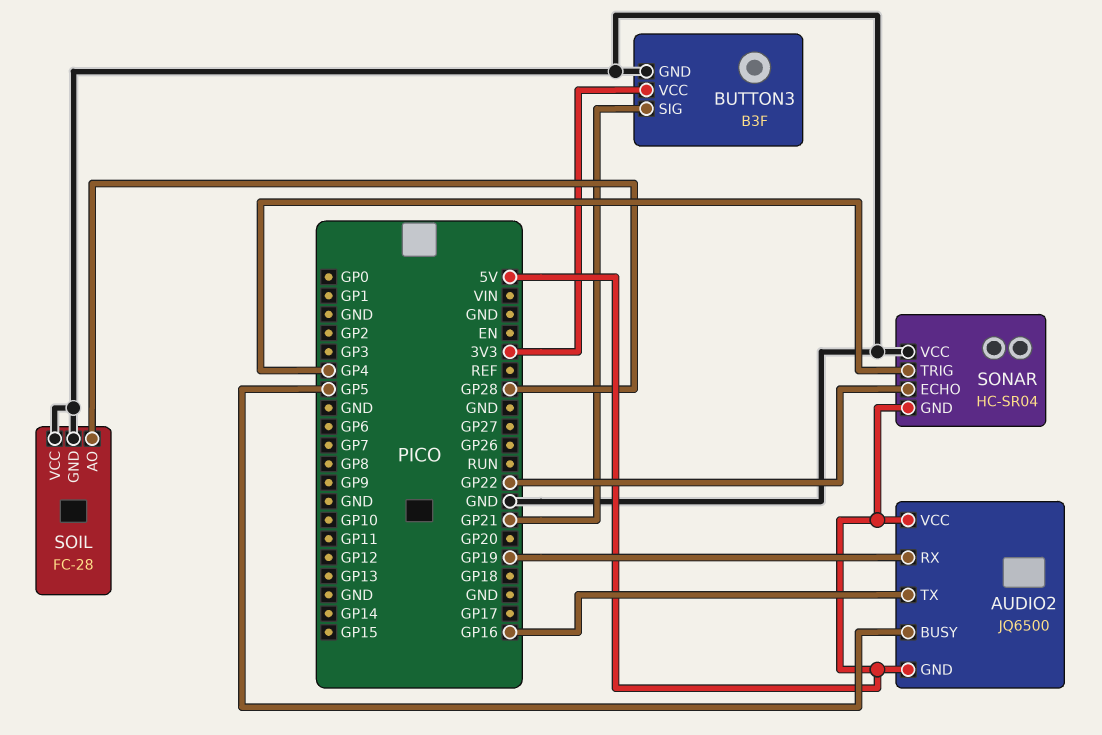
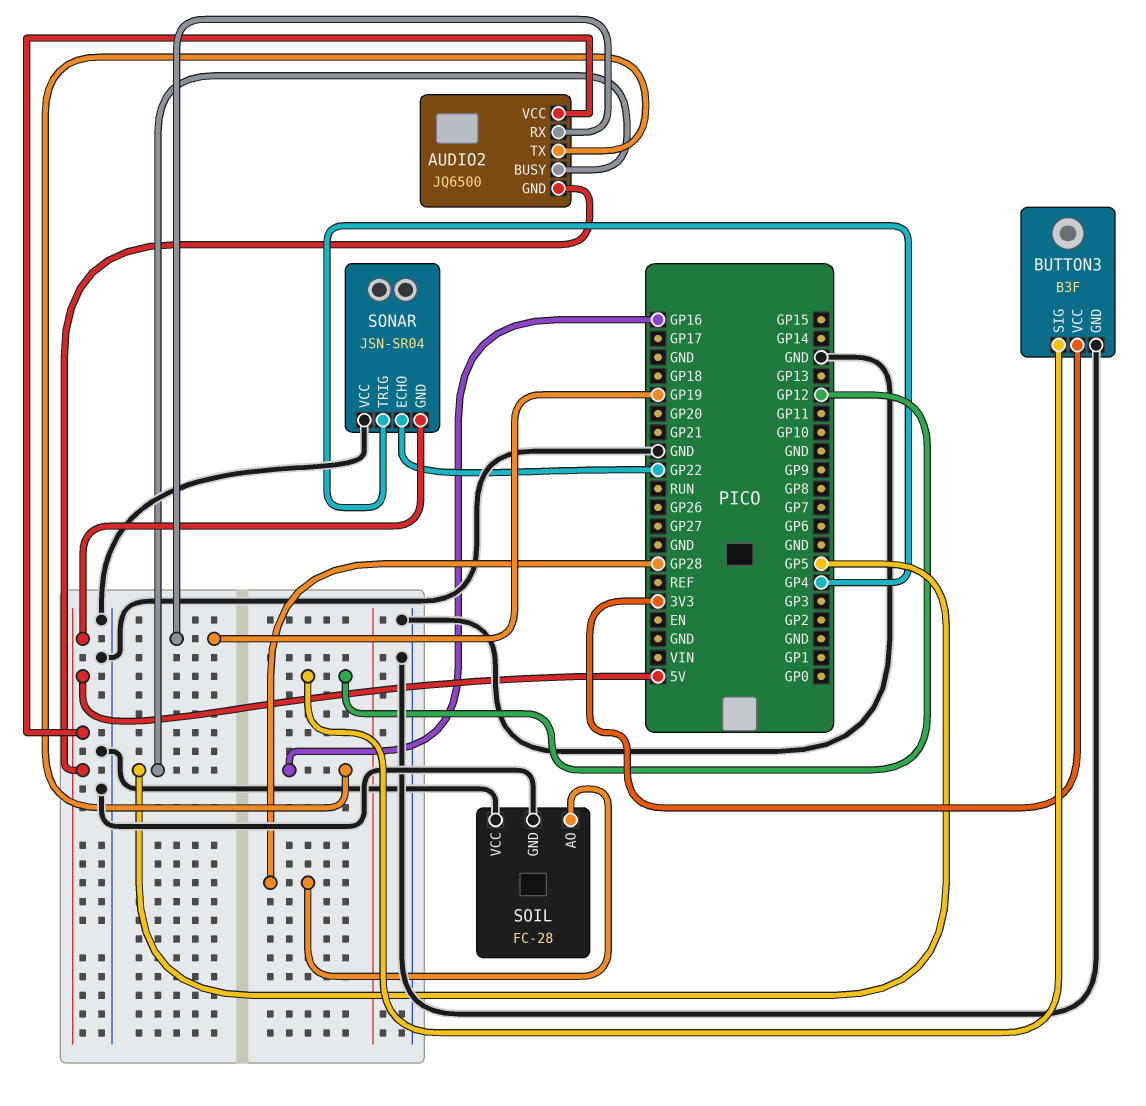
BUTTON3 pin SIG: GP21 -> GP12
SONAR: HC-SR04 -> JSN-SR04

